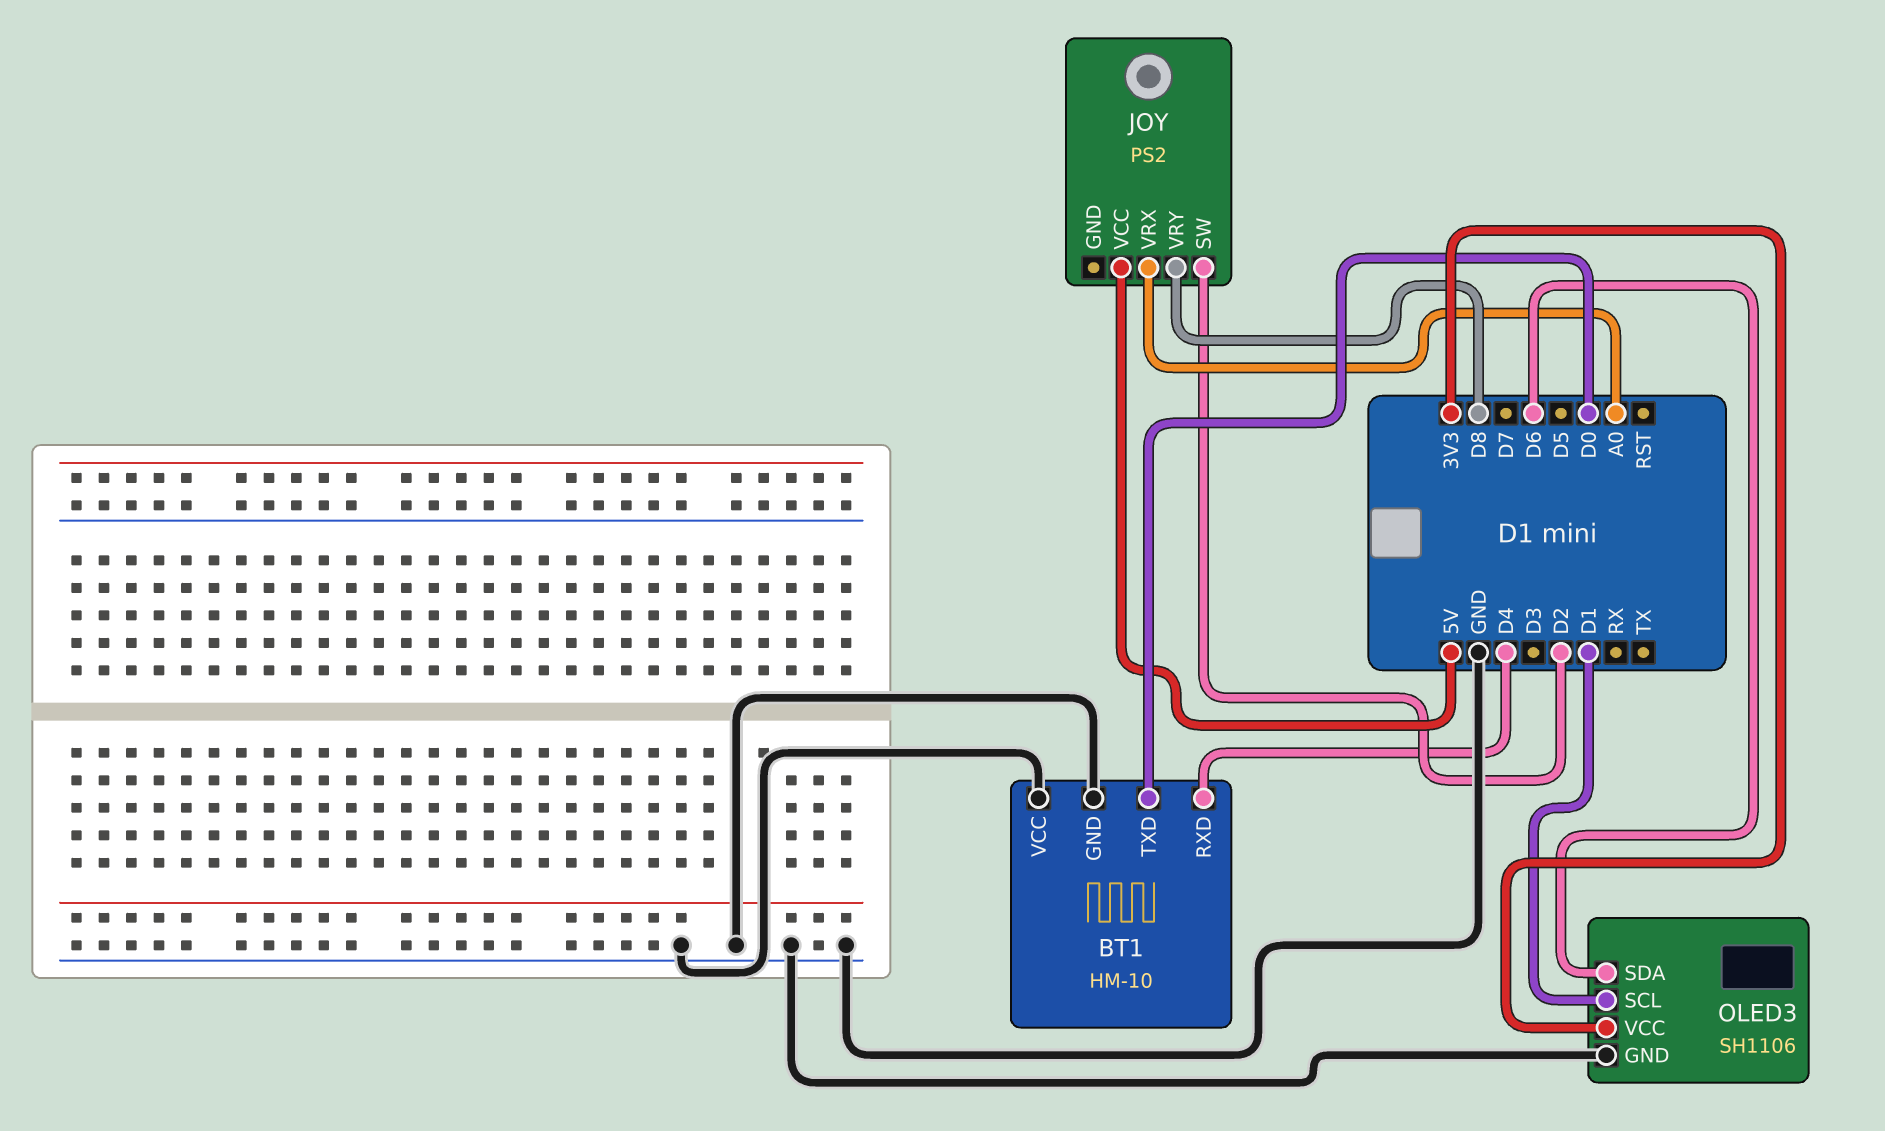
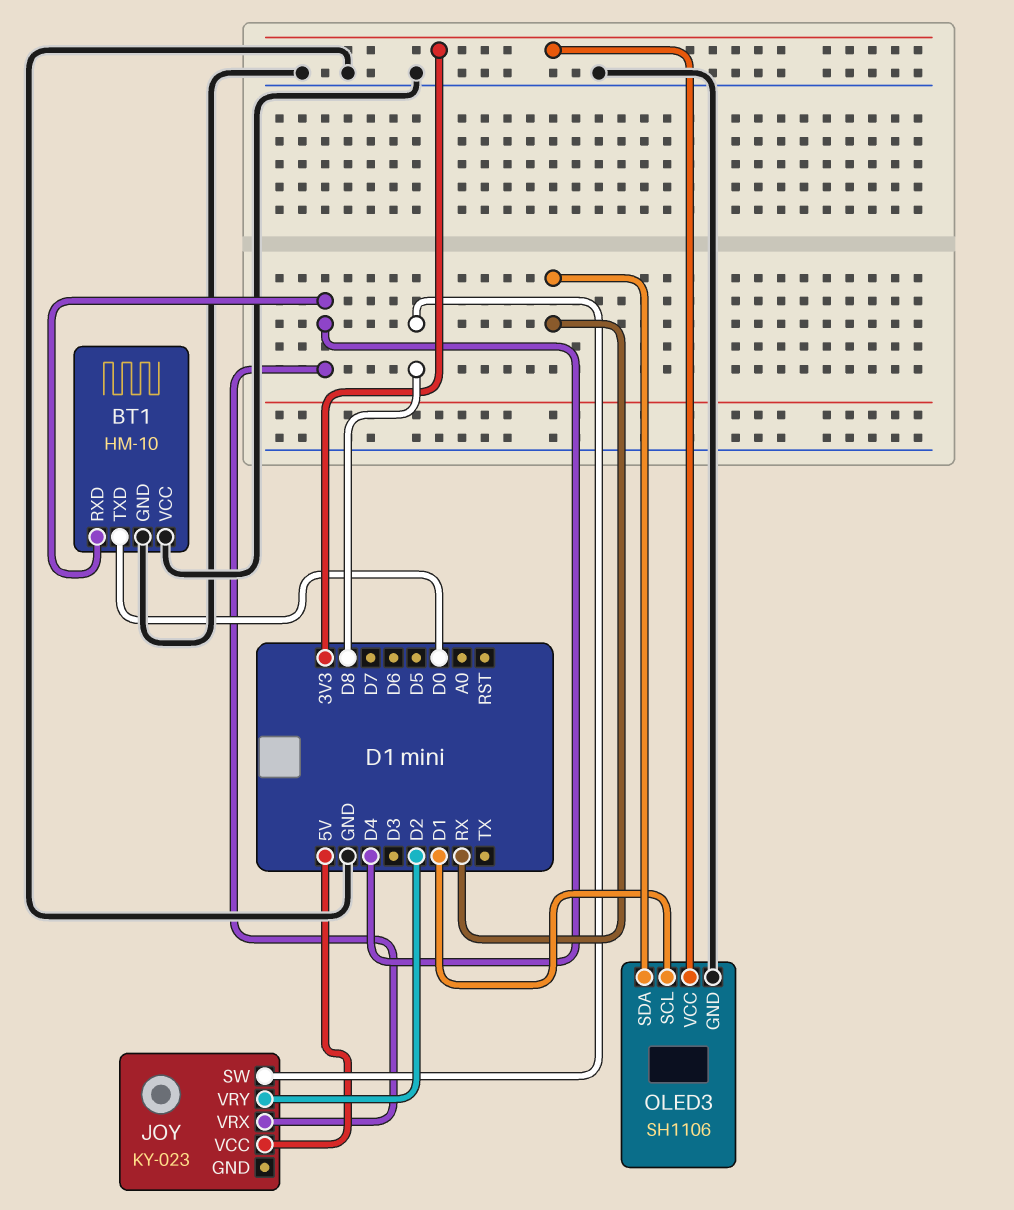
JOY: PS2 -> KY-023
JOY pin SW: D2 -> D8
JOY pin VRX: A0 -> D4
JOY pin VRY: D8 -> D2
OLED3 pin SDA: D6 -> RX

